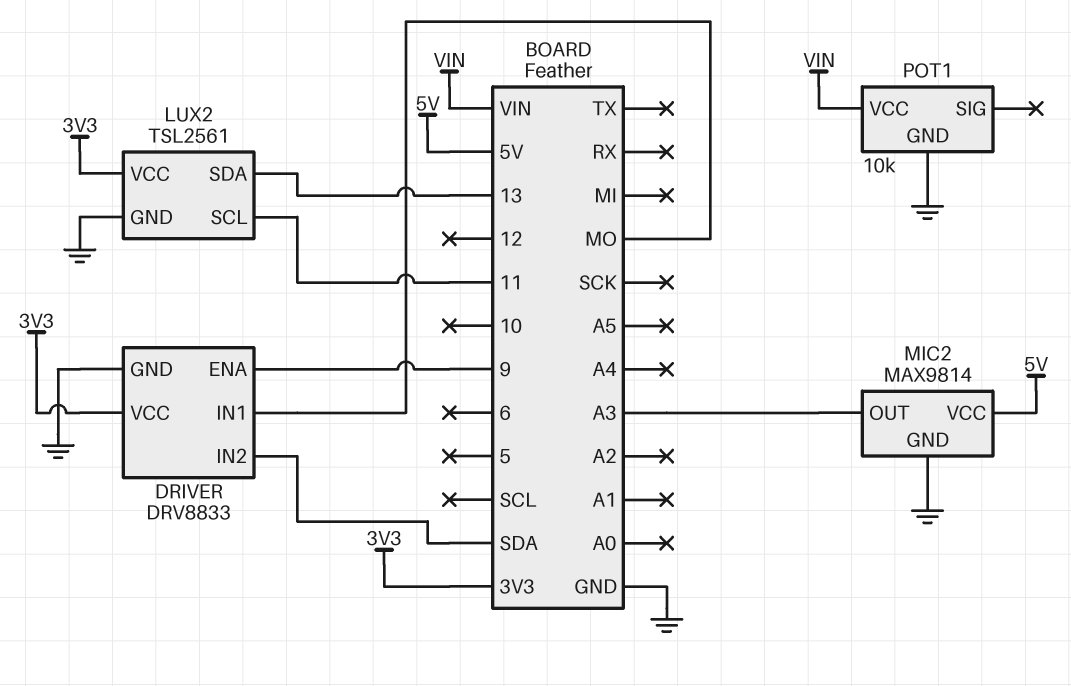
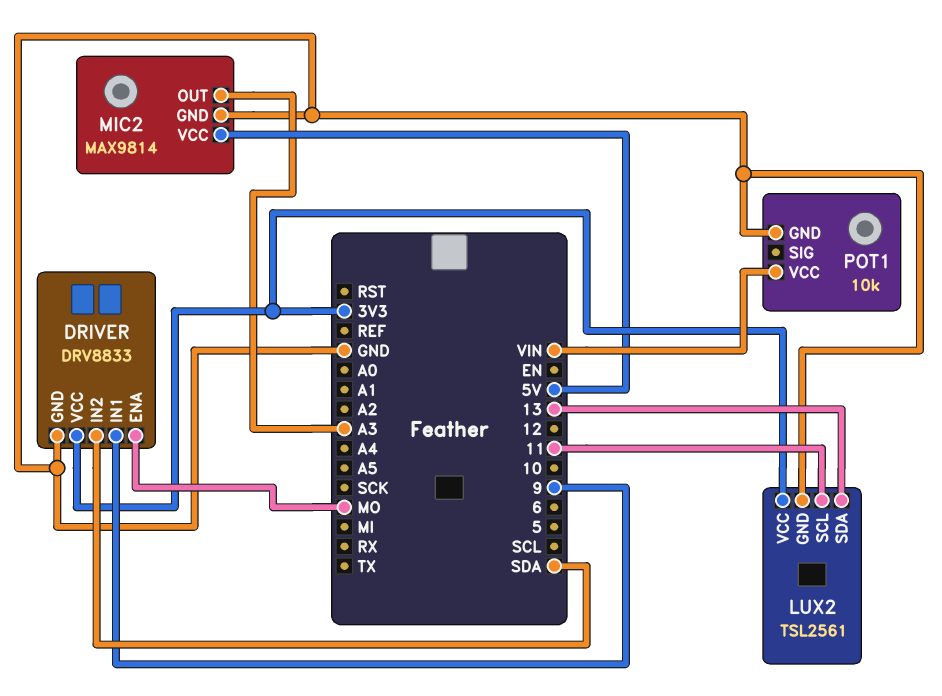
DRIVER pin ENA: 9 -> MO
DRIVER pin IN1: MO -> 9

